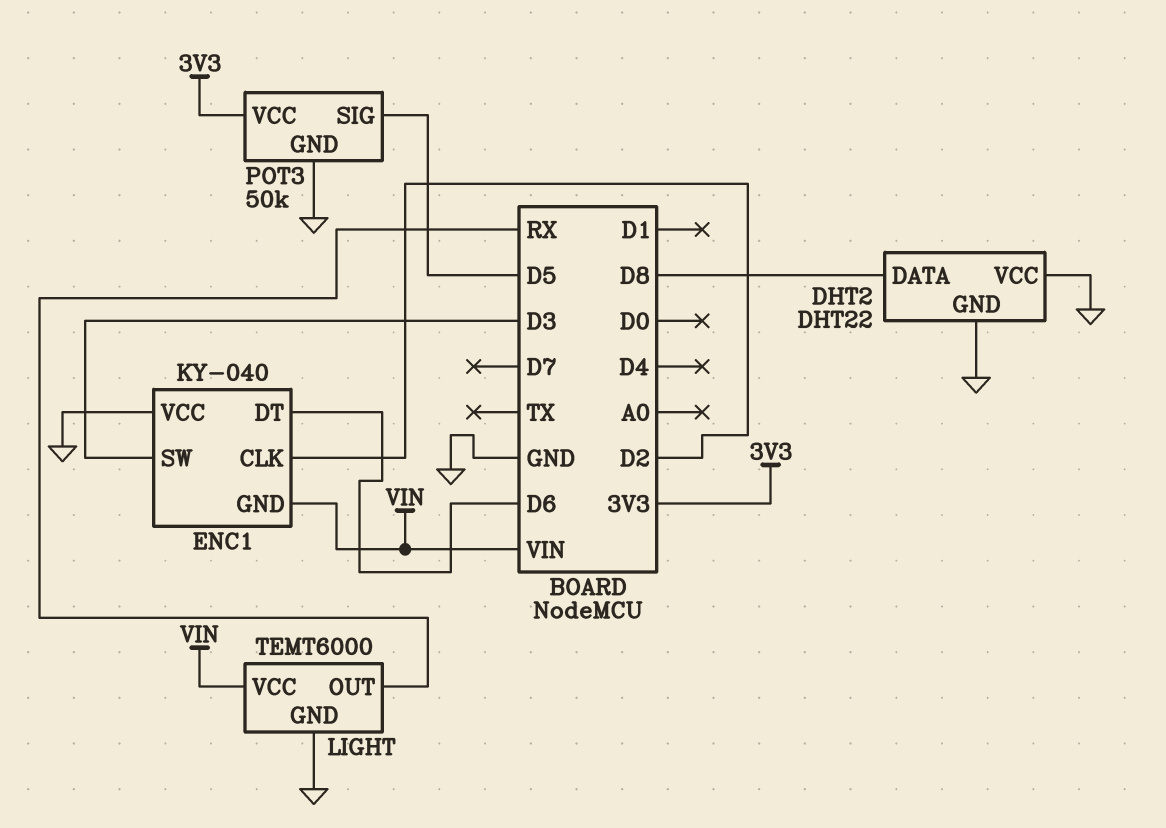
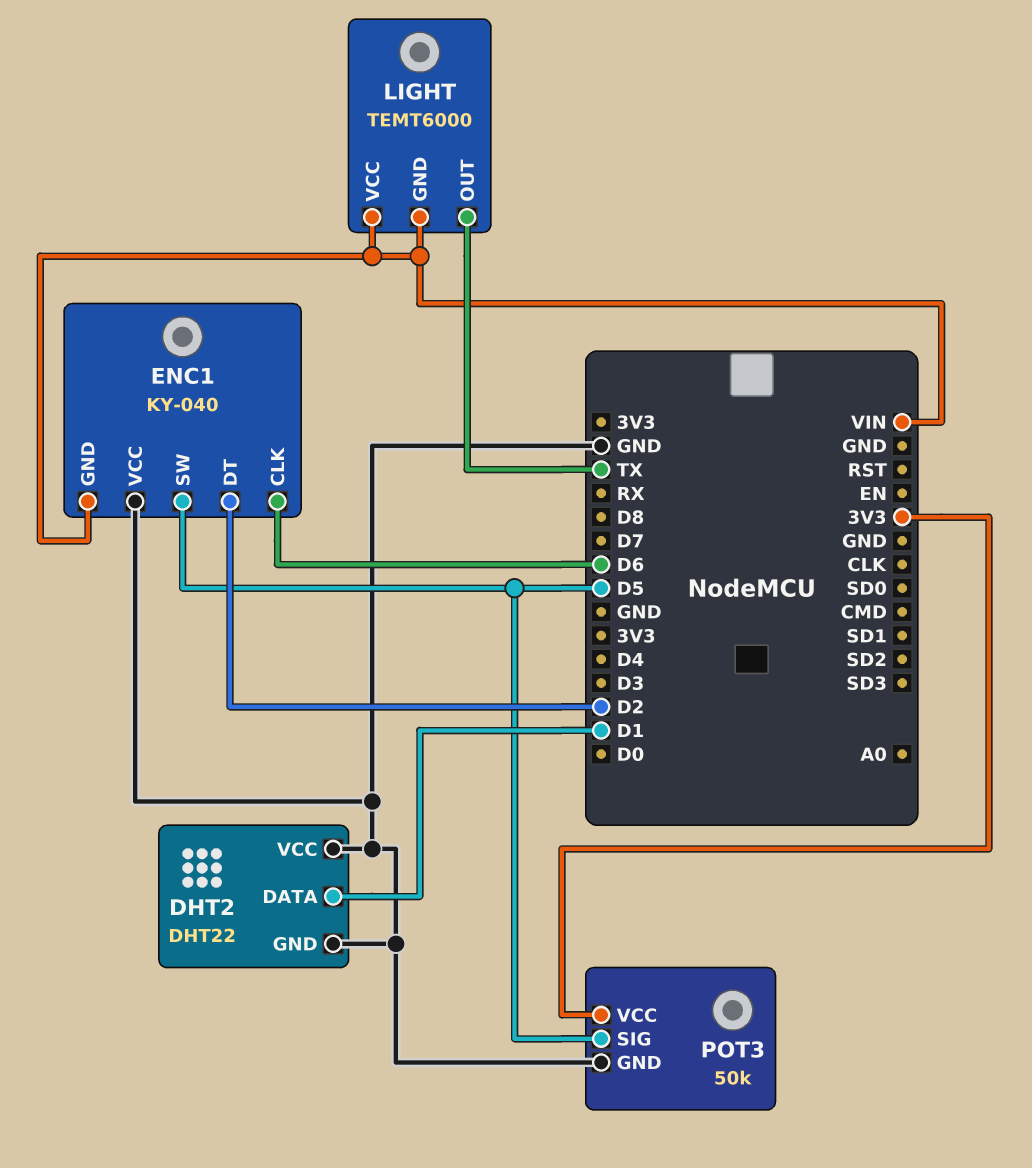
DHT2 pin DATA: D8 -> D1
ENC1 pin CLK: D2 -> D6
ENC1 pin DT: D6 -> D2
ENC1 pin SW: D3 -> D5
LIGHT pin GND: GND -> VIN
LIGHT pin OUT: RX -> TX

